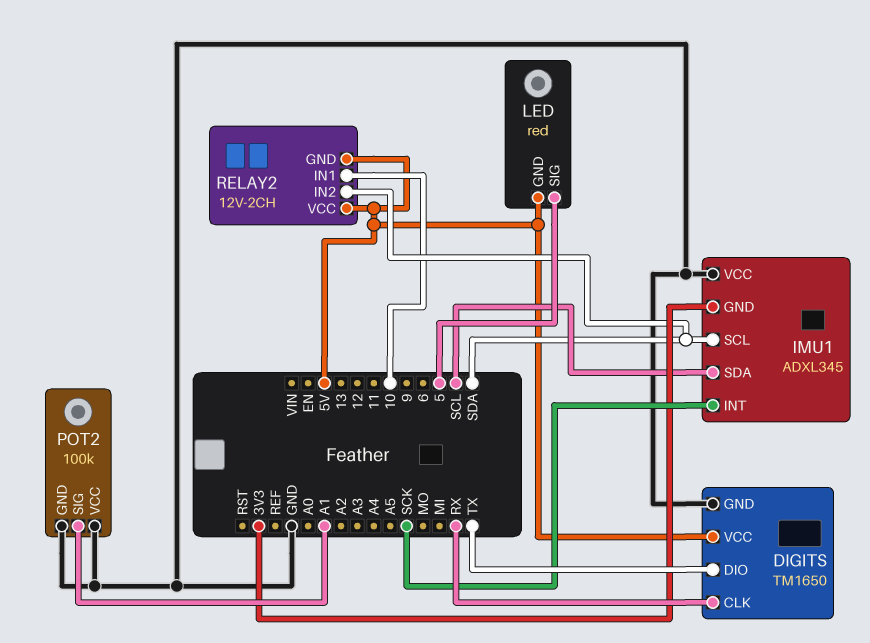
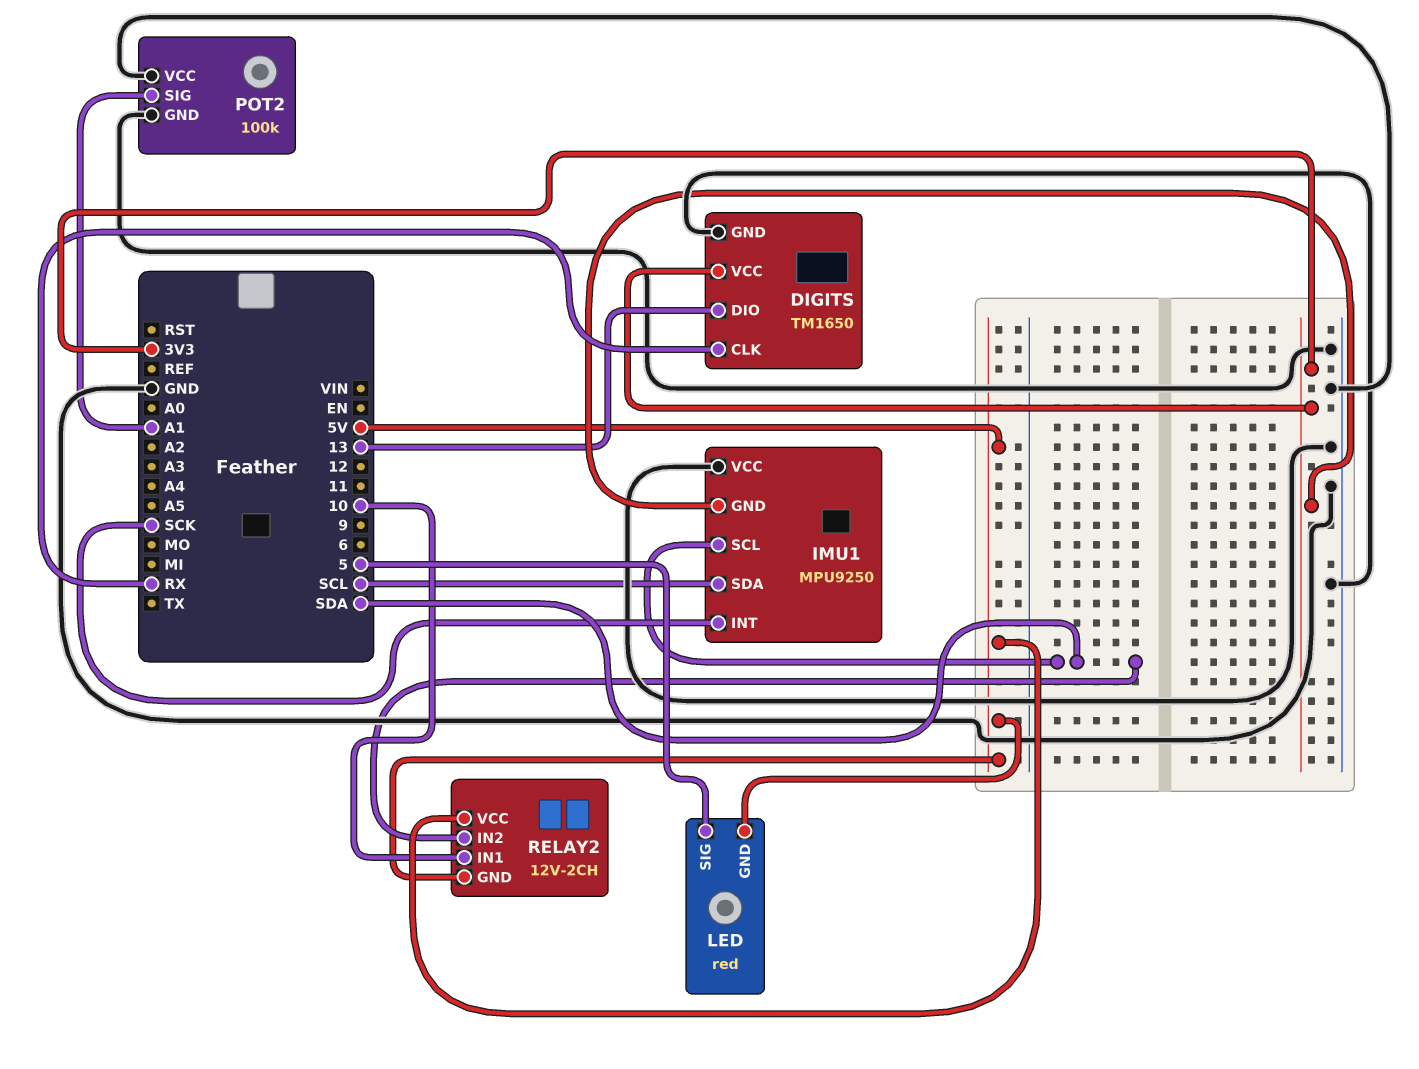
DIGITS pin DIO: TX -> 13
DIGITS pin VCC: 5V -> 3V3
IMU1: ADXL345 -> MPU9250

